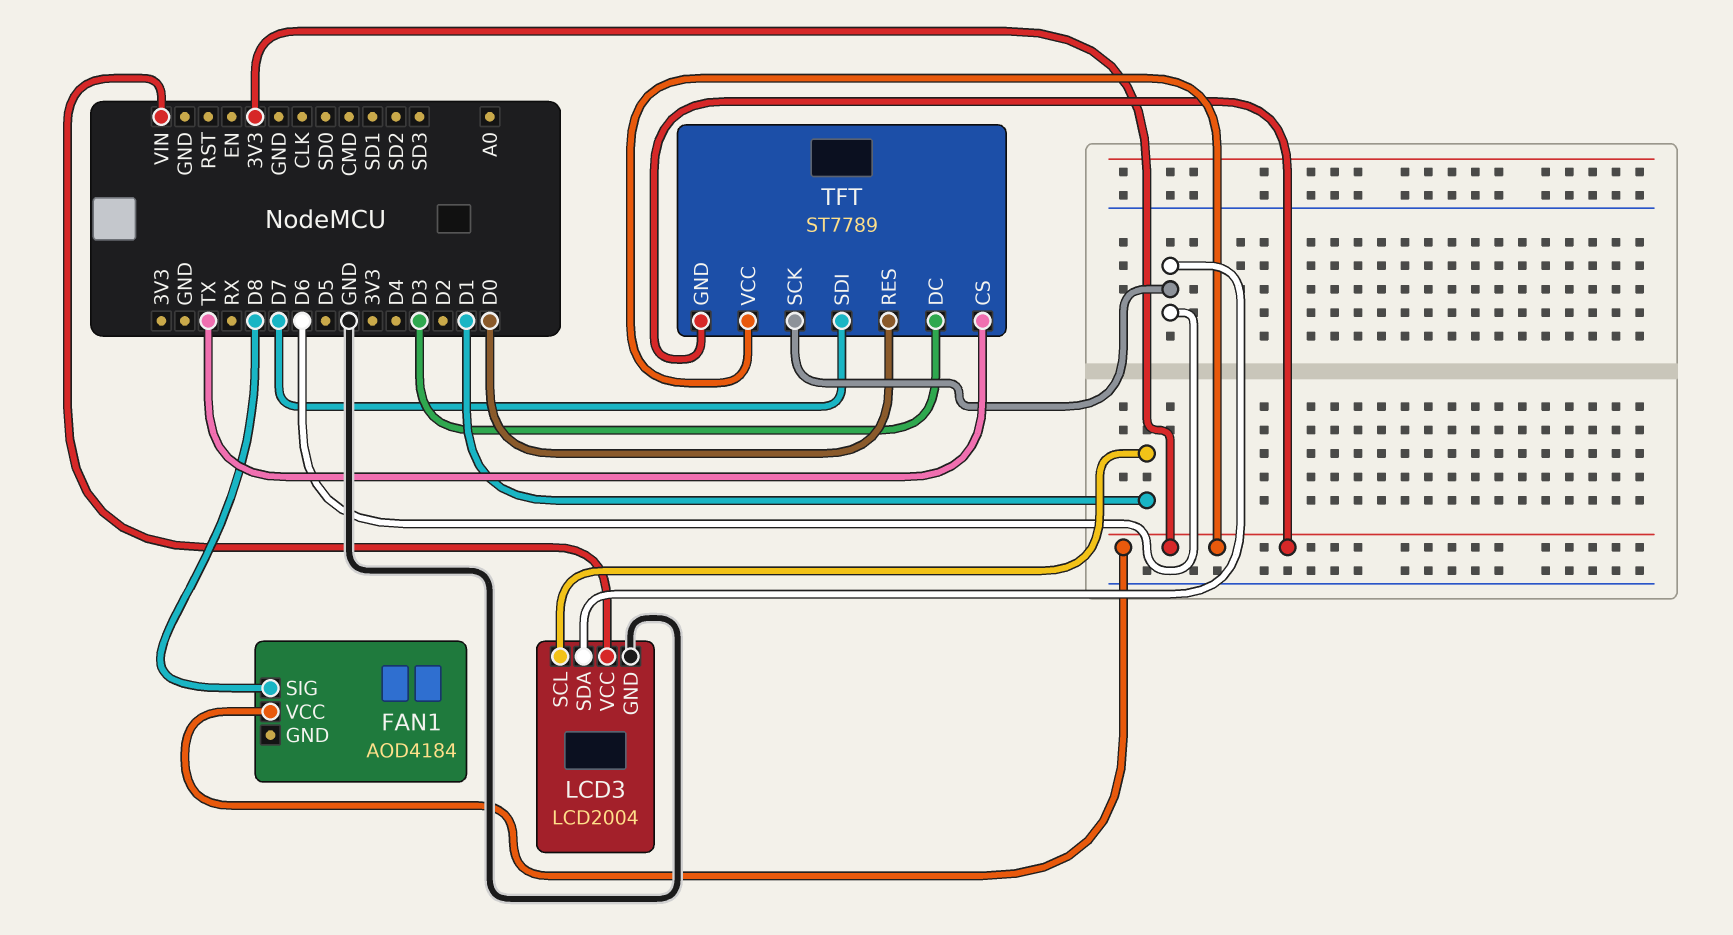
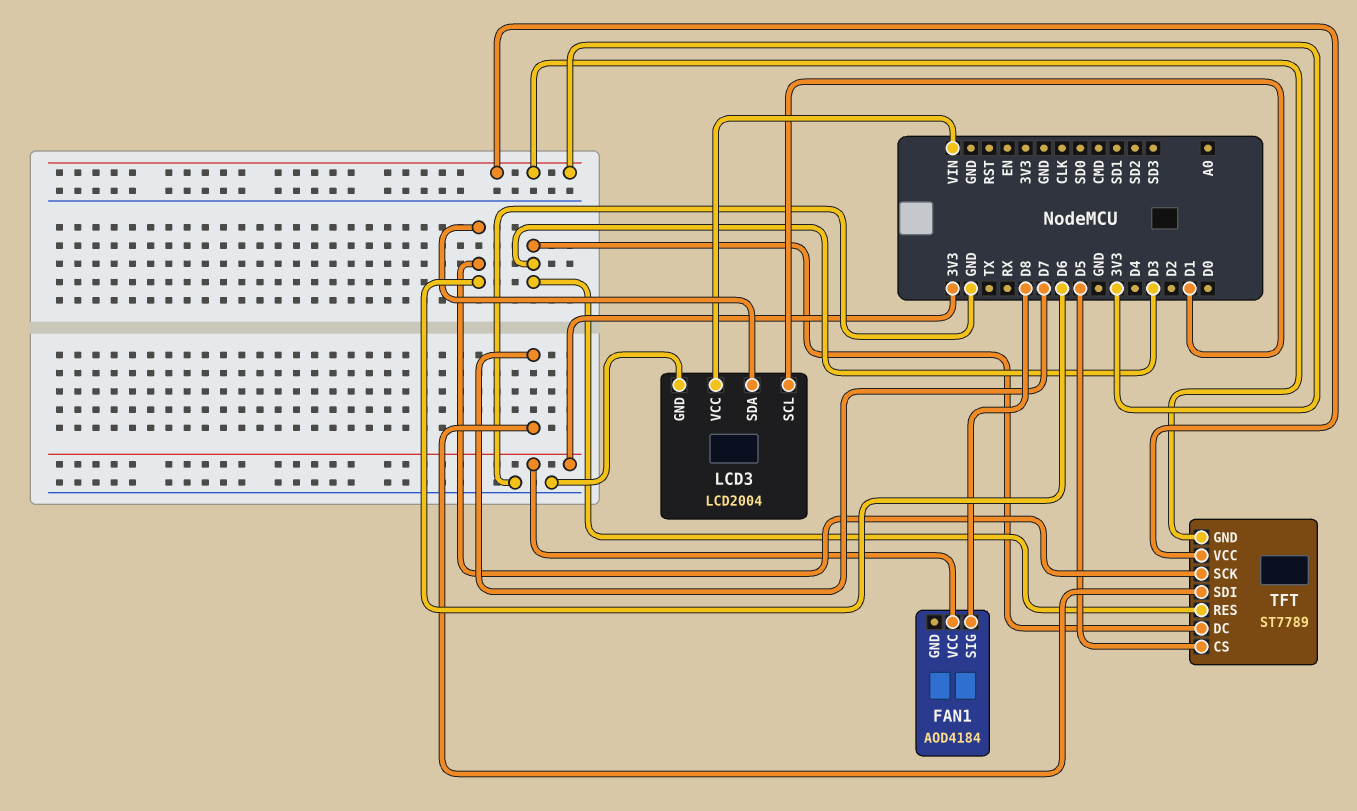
TFT pin CS: TX -> D5
TFT pin RES: D0 -> D3

